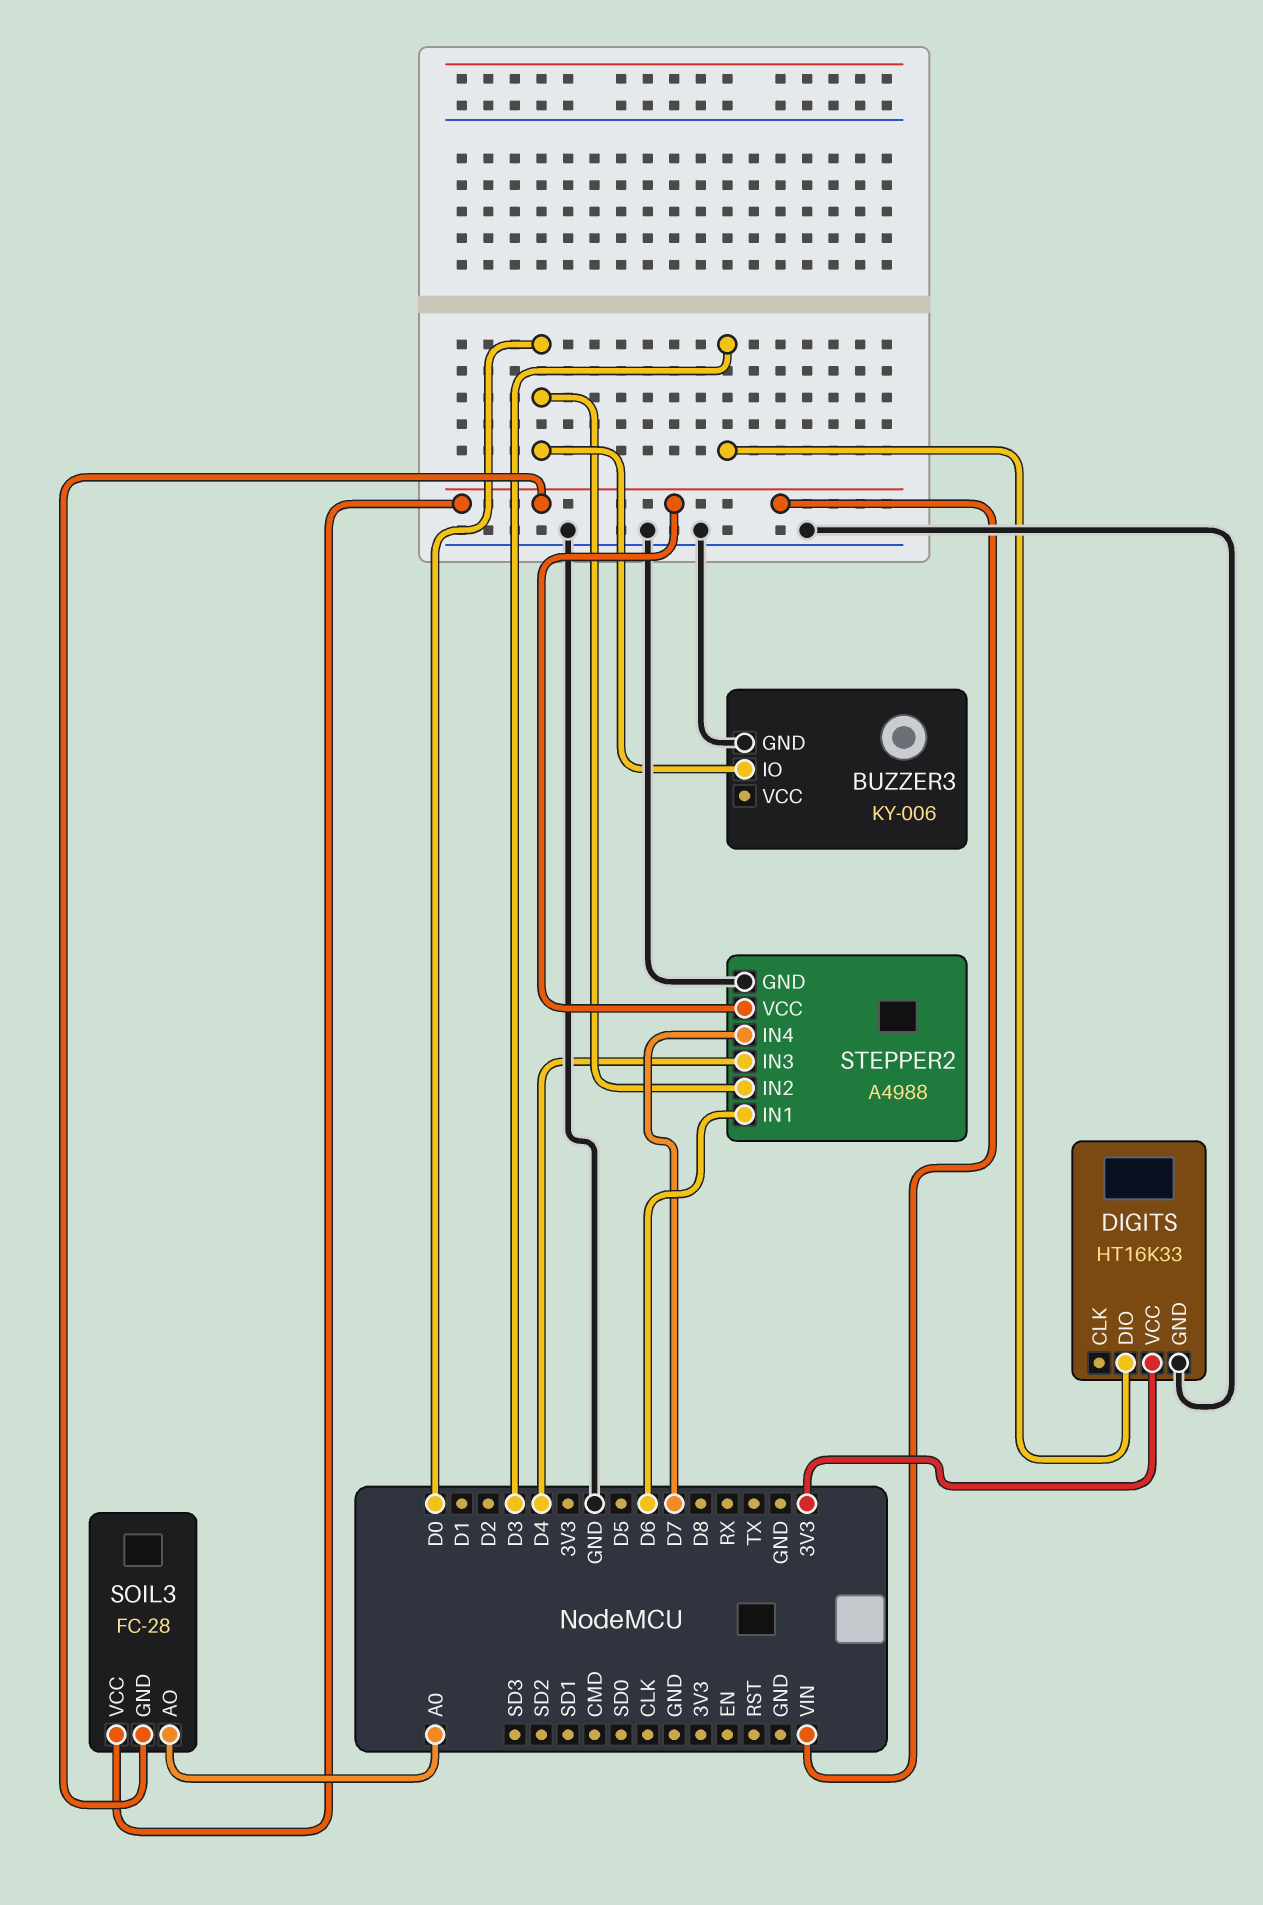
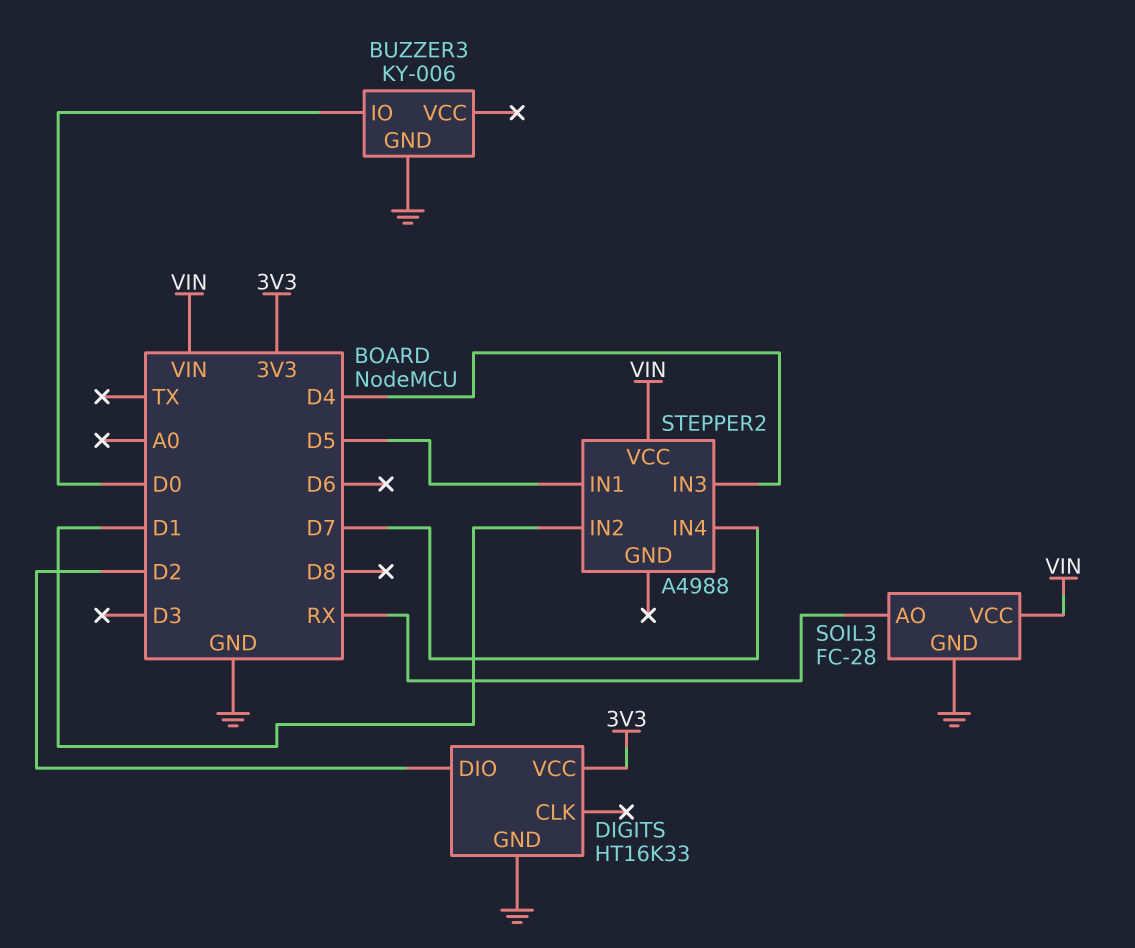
DIGITS pin DIO: D3 -> D2
SOIL3 pin AO: A0 -> RX
SOIL3 pin GND: VIN -> GND
STEPPER2 pin GND: GND -> none
STEPPER2 pin IN1: D6 -> D5
STEPPER2 pin IN2: D0 -> D1

